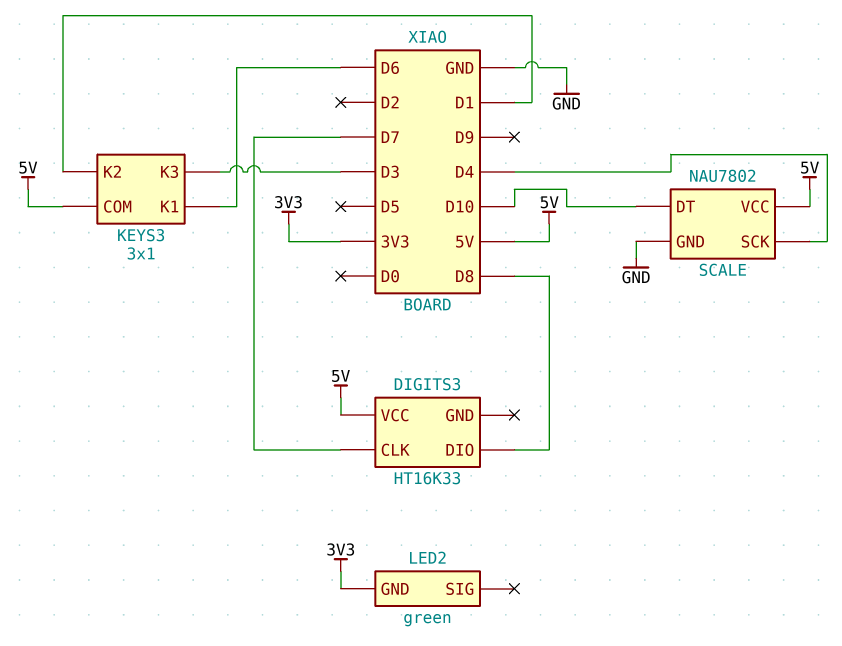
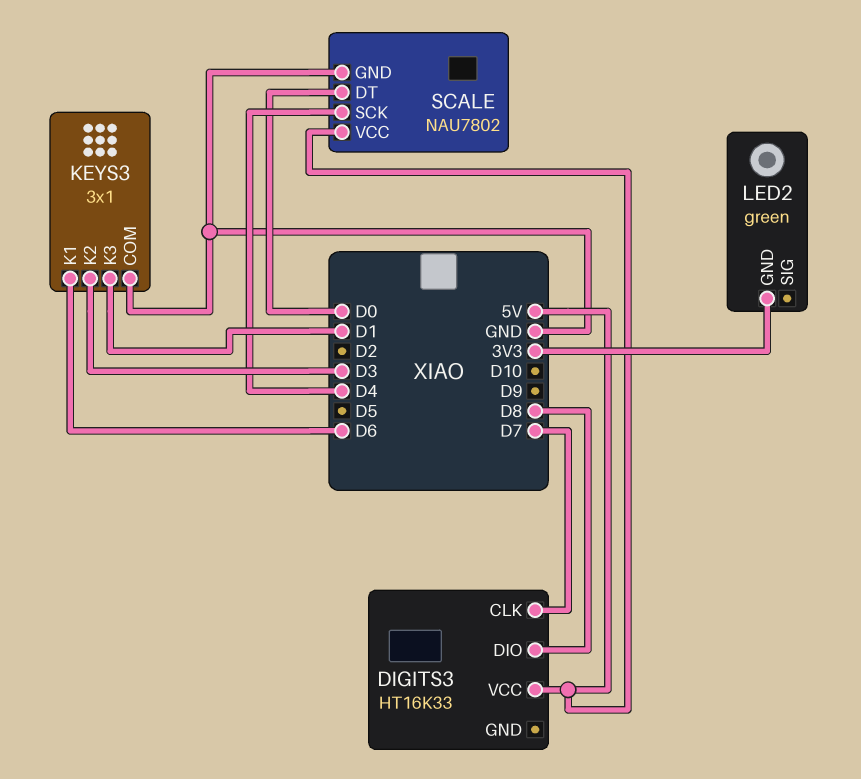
KEYS3 pin COM: 5V -> GND
KEYS3 pin K2: D1 -> D3
KEYS3 pin K3: D3 -> D1
SCALE pin DT: D10 -> D0

